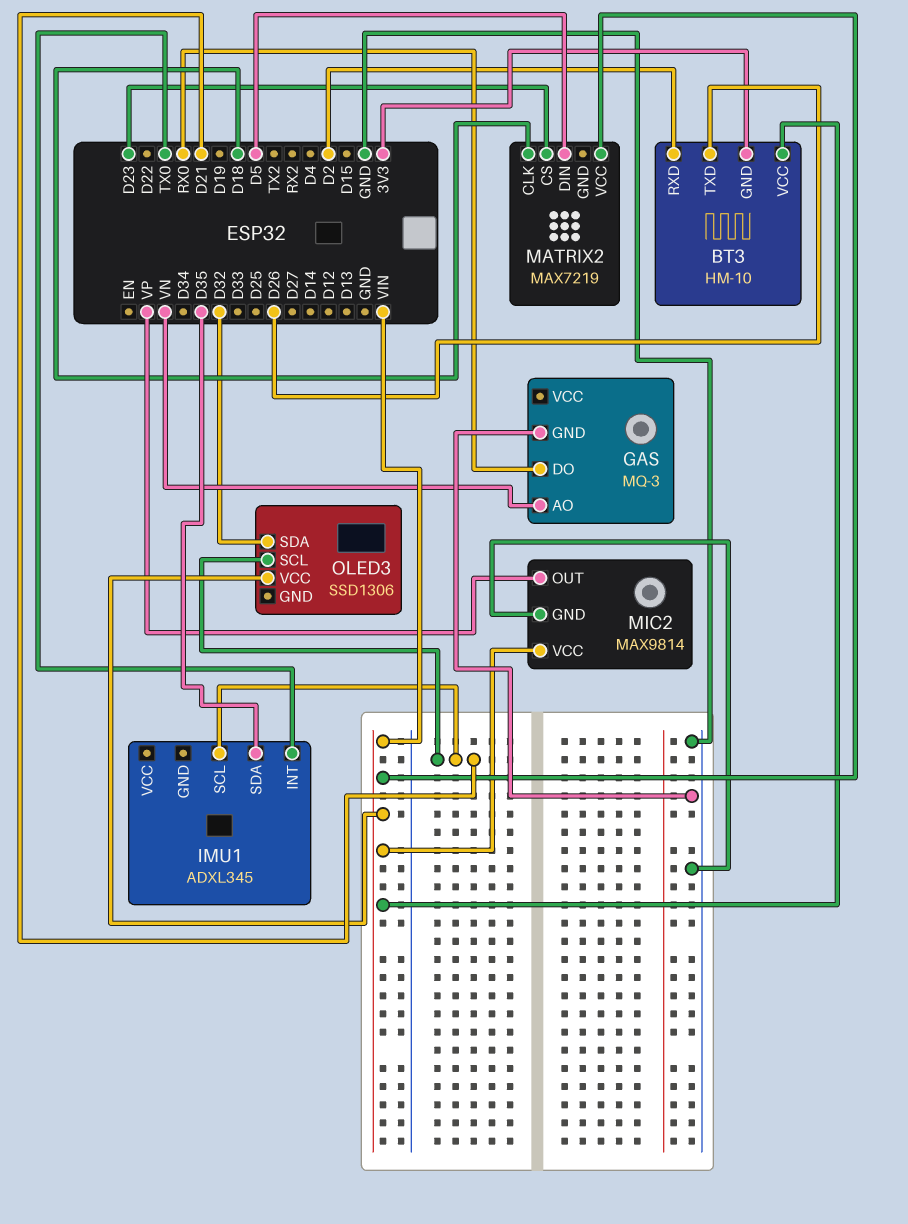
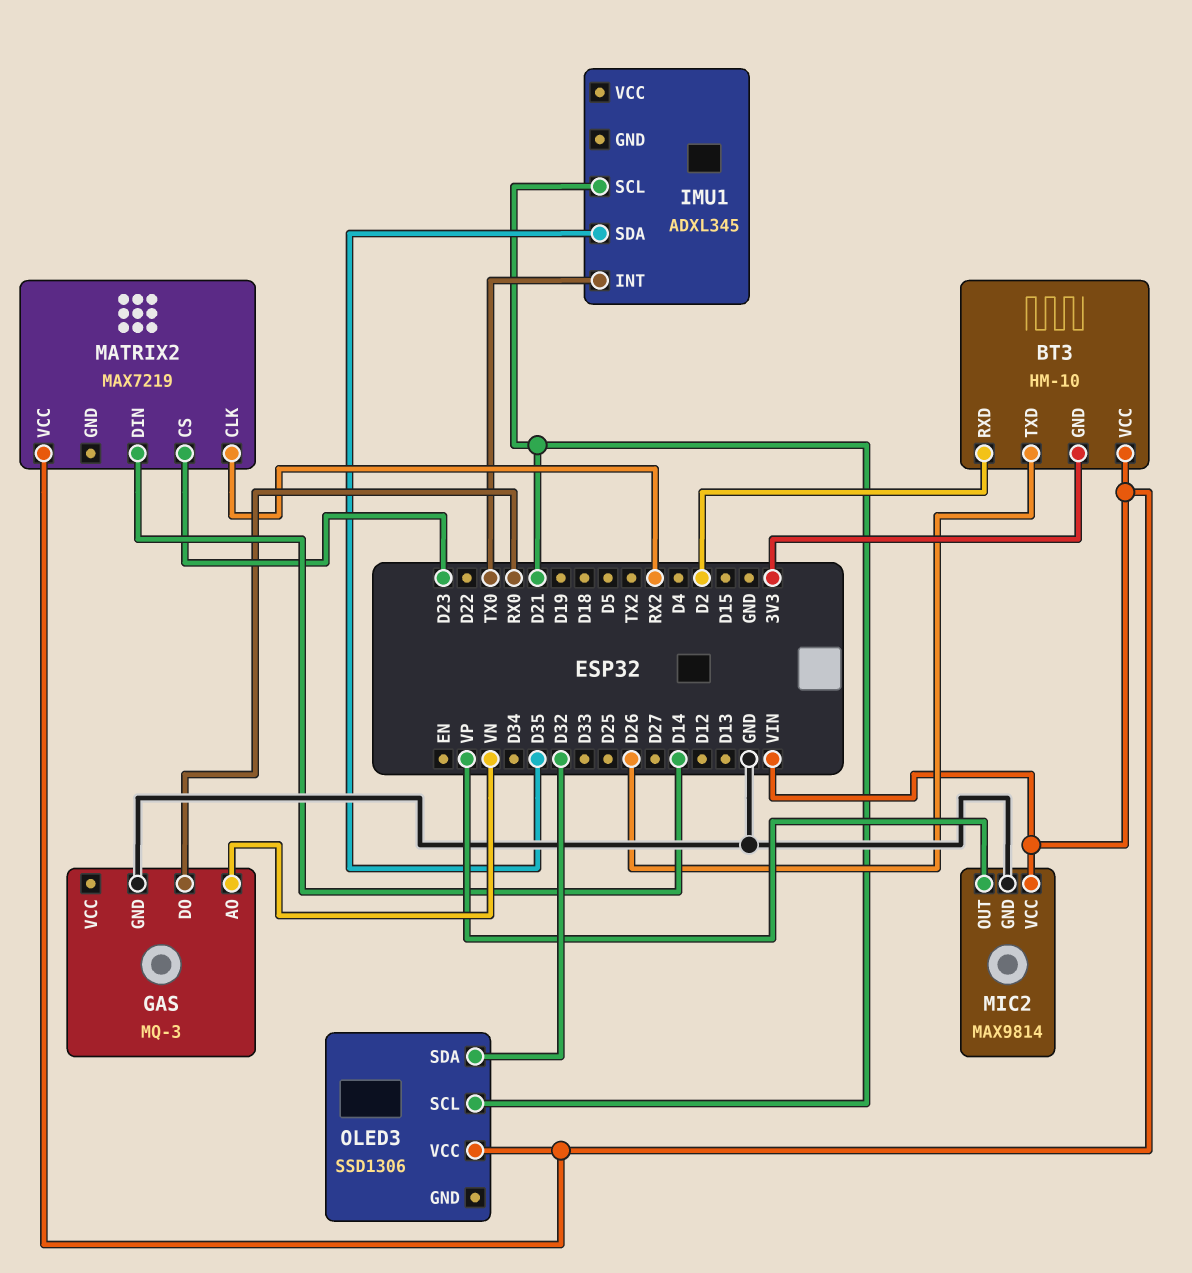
MATRIX2 pin CLK: D18 -> RX2
MATRIX2 pin DIN: D5 -> D14

